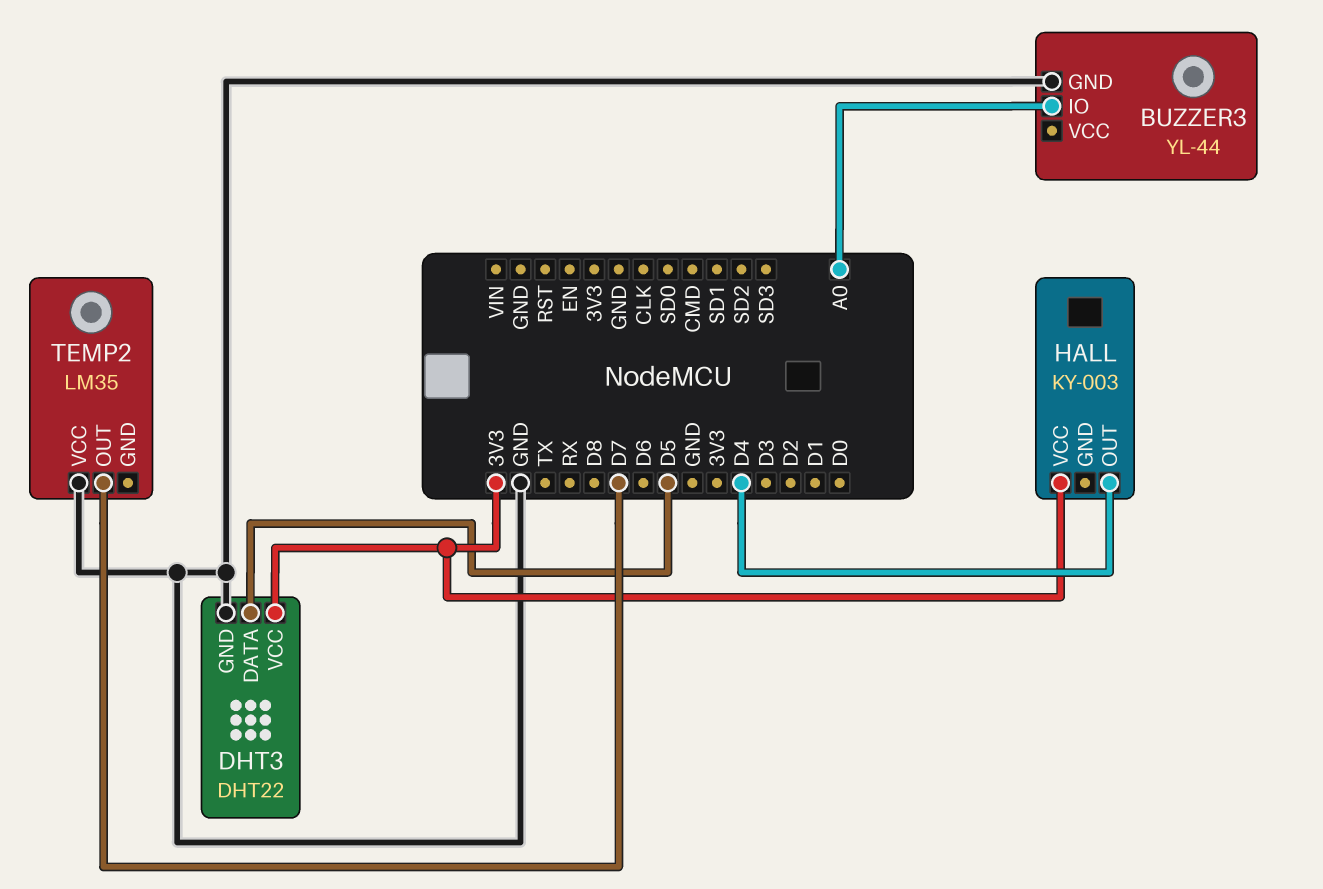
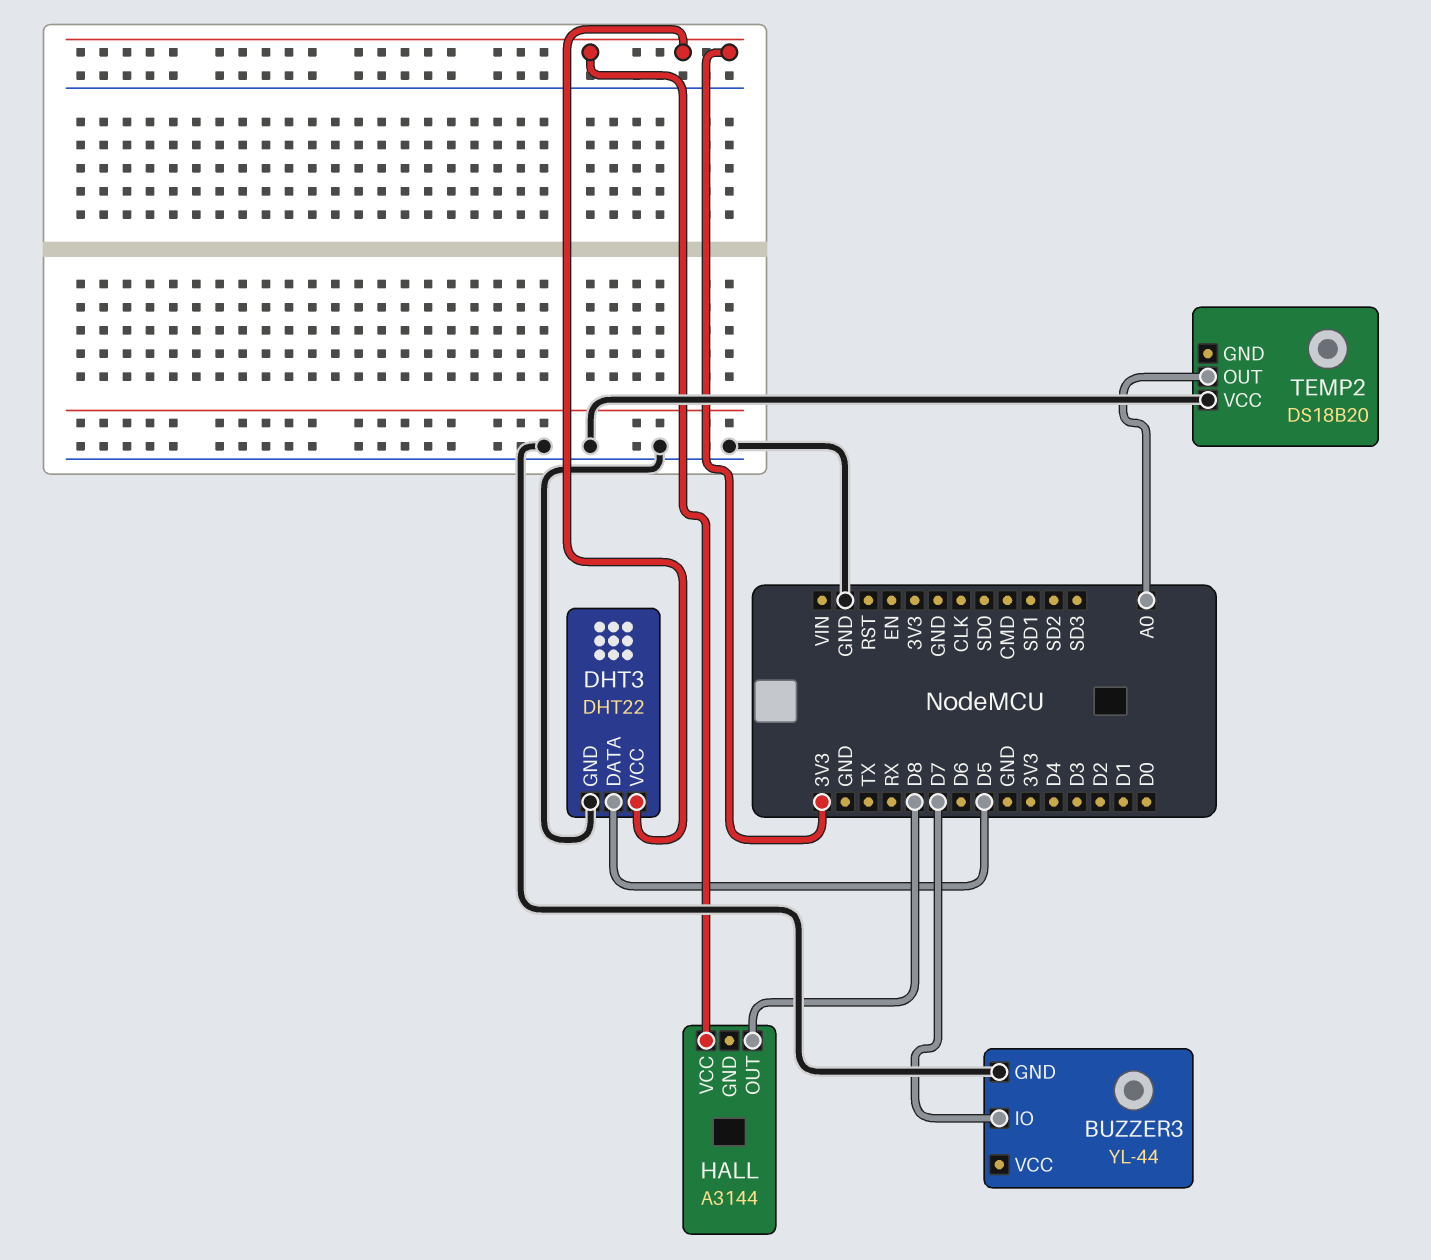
BUZZER3 pin IO: A0 -> D7
HALL: KY-003 -> A3144
HALL pin OUT: D4 -> D8
TEMP2: LM35 -> DS18B20
TEMP2 pin OUT: D7 -> A0

